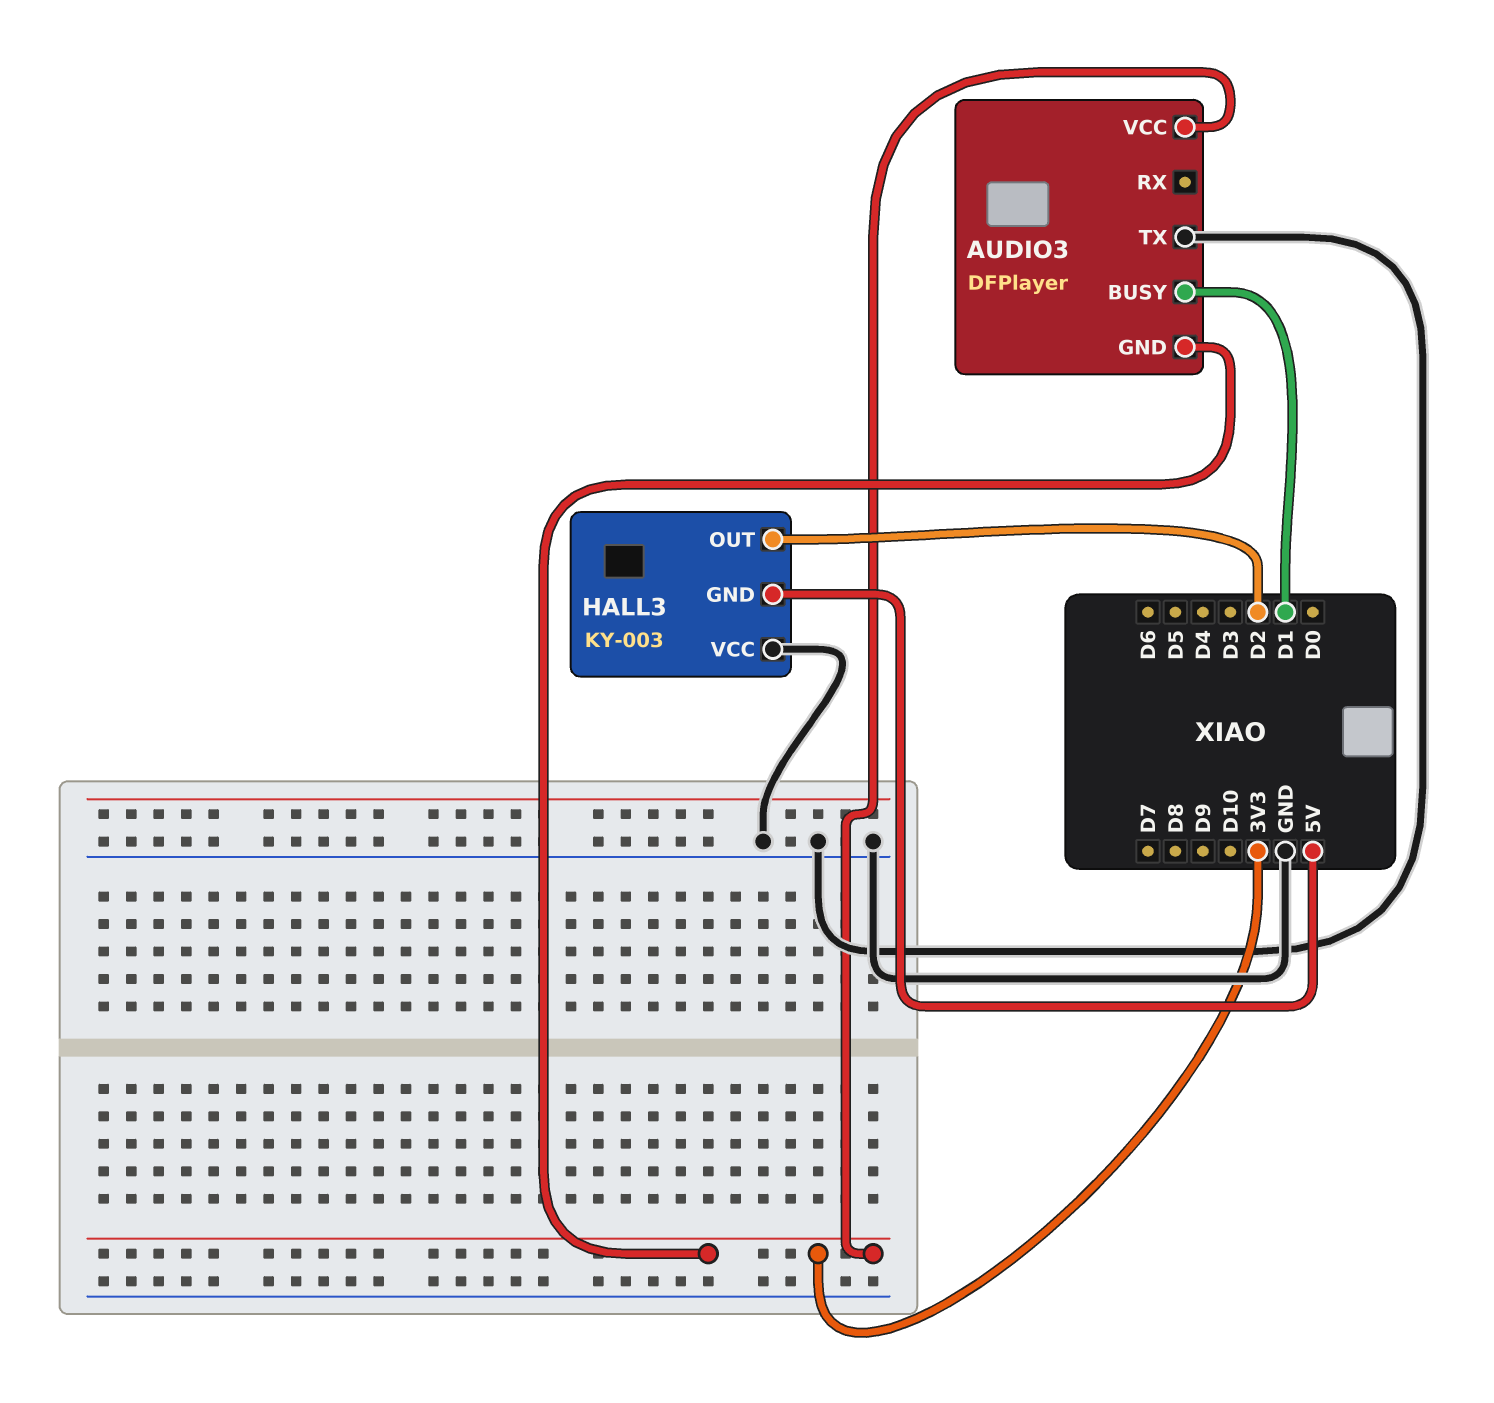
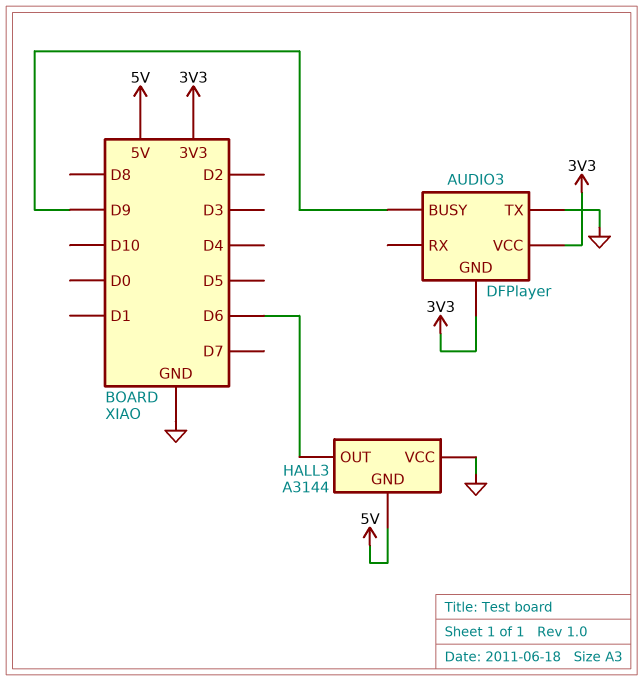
AUDIO3 pin BUSY: D1 -> D9
HALL3: KY-003 -> A3144
HALL3 pin OUT: D2 -> D6

